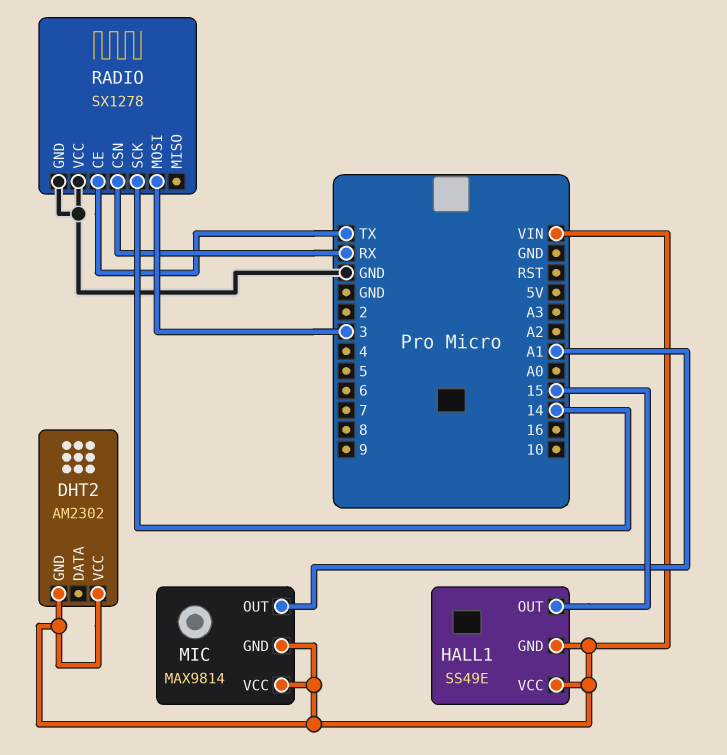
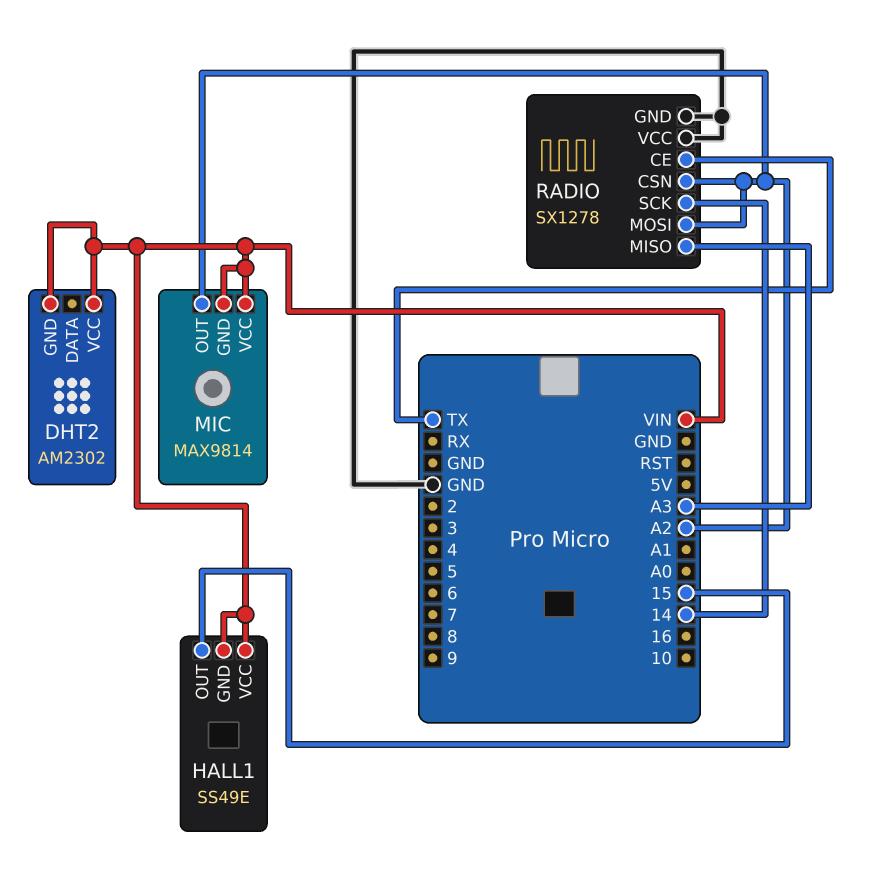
MIC pin OUT: A1 -> A2
RADIO pin CSN: RX -> A2
RADIO pin MISO: none -> A3
RADIO pin MOSI: 3 -> A2

